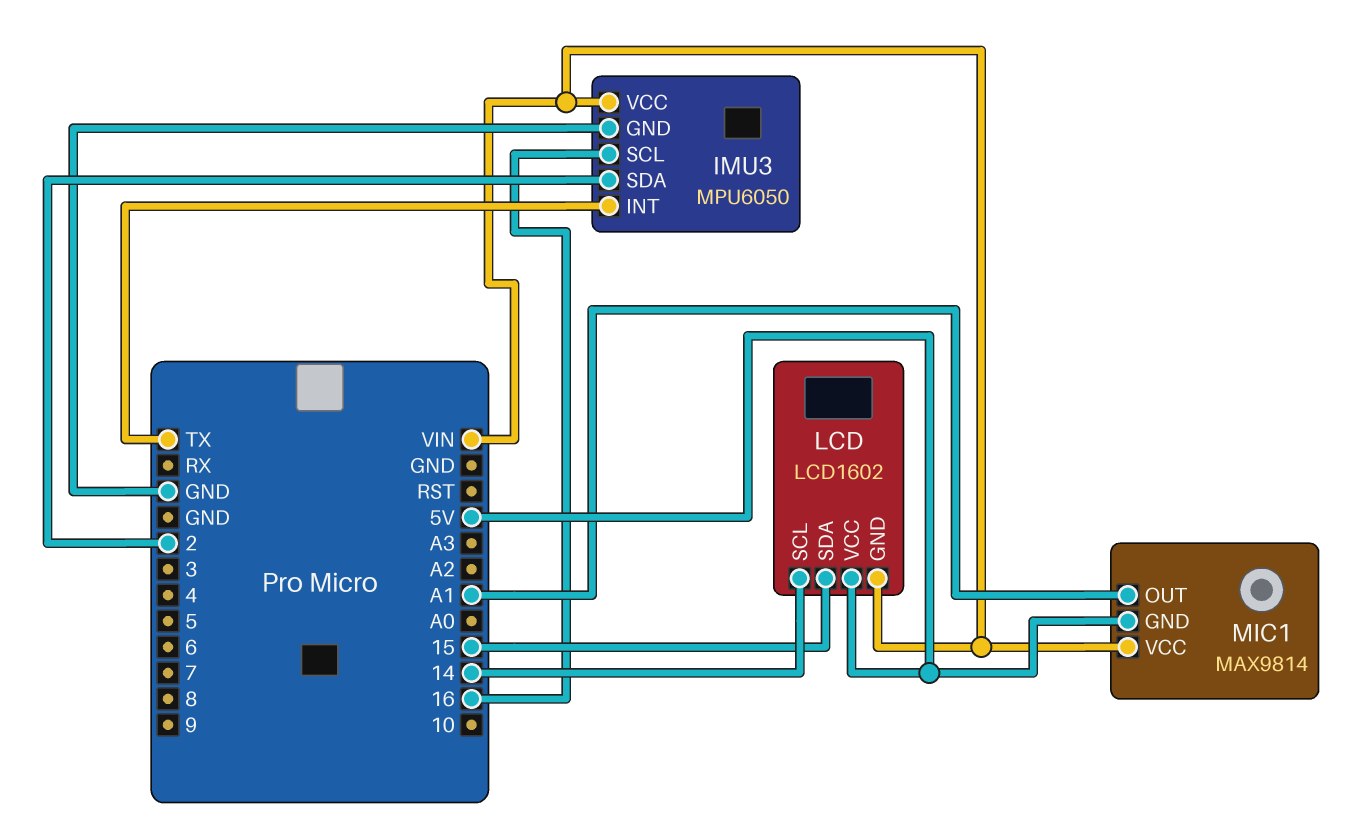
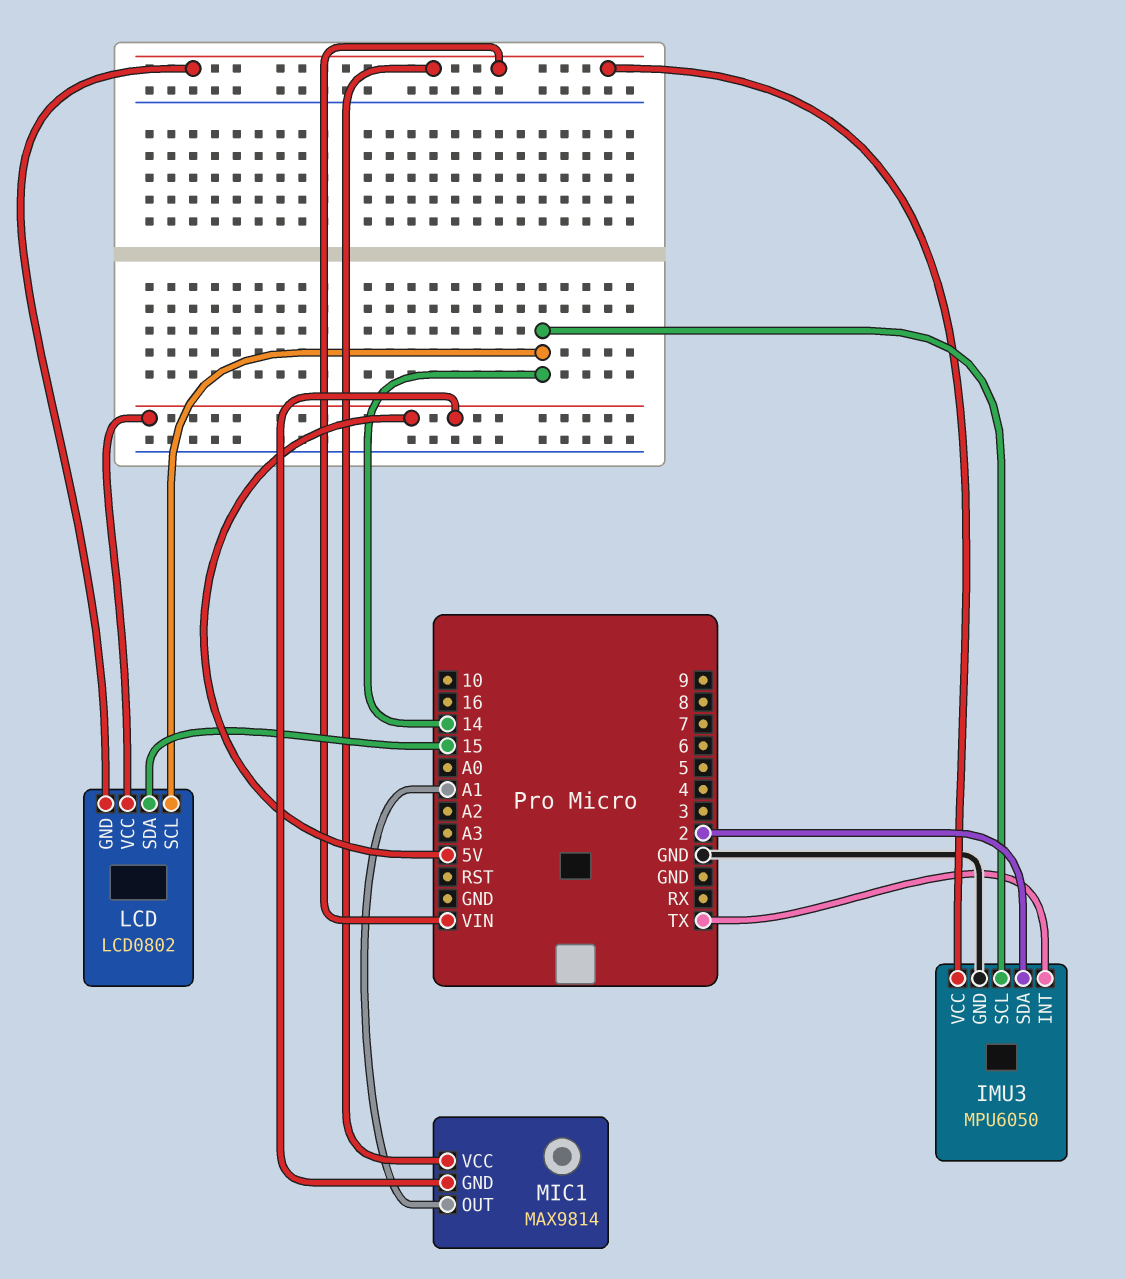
IMU3 pin SCL: 16 -> 14
LCD: LCD1602 -> LCD0802

